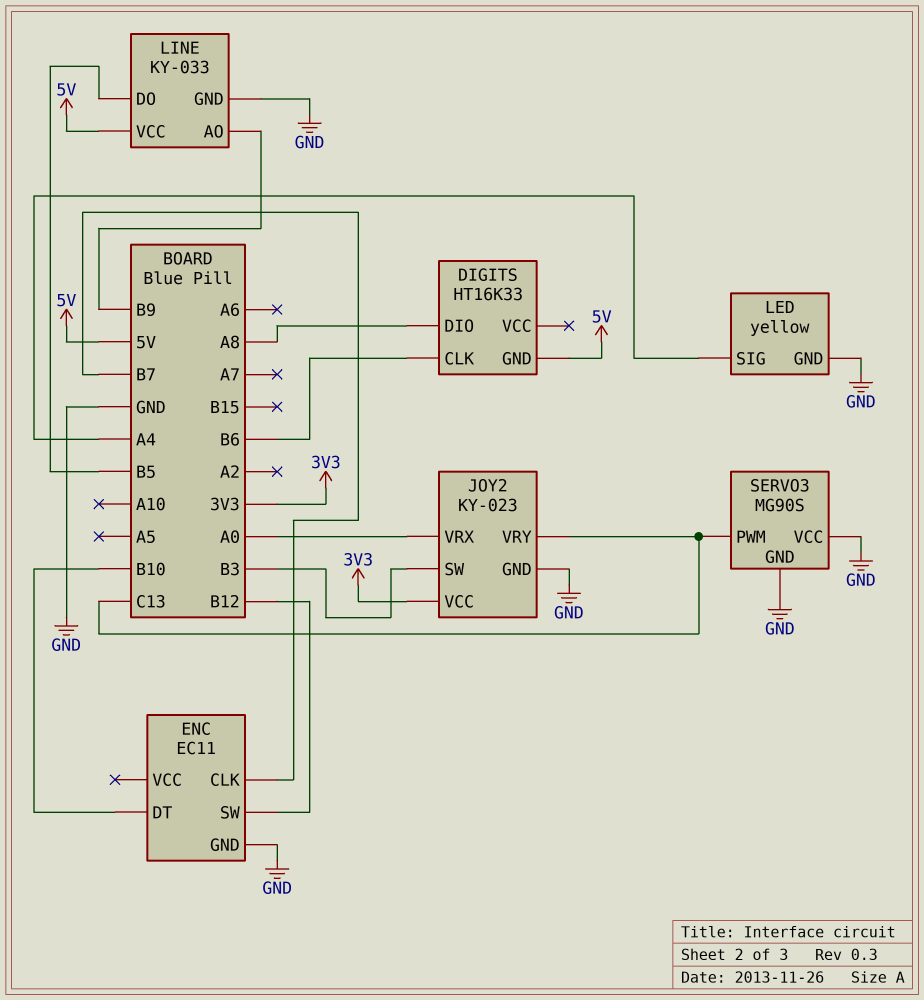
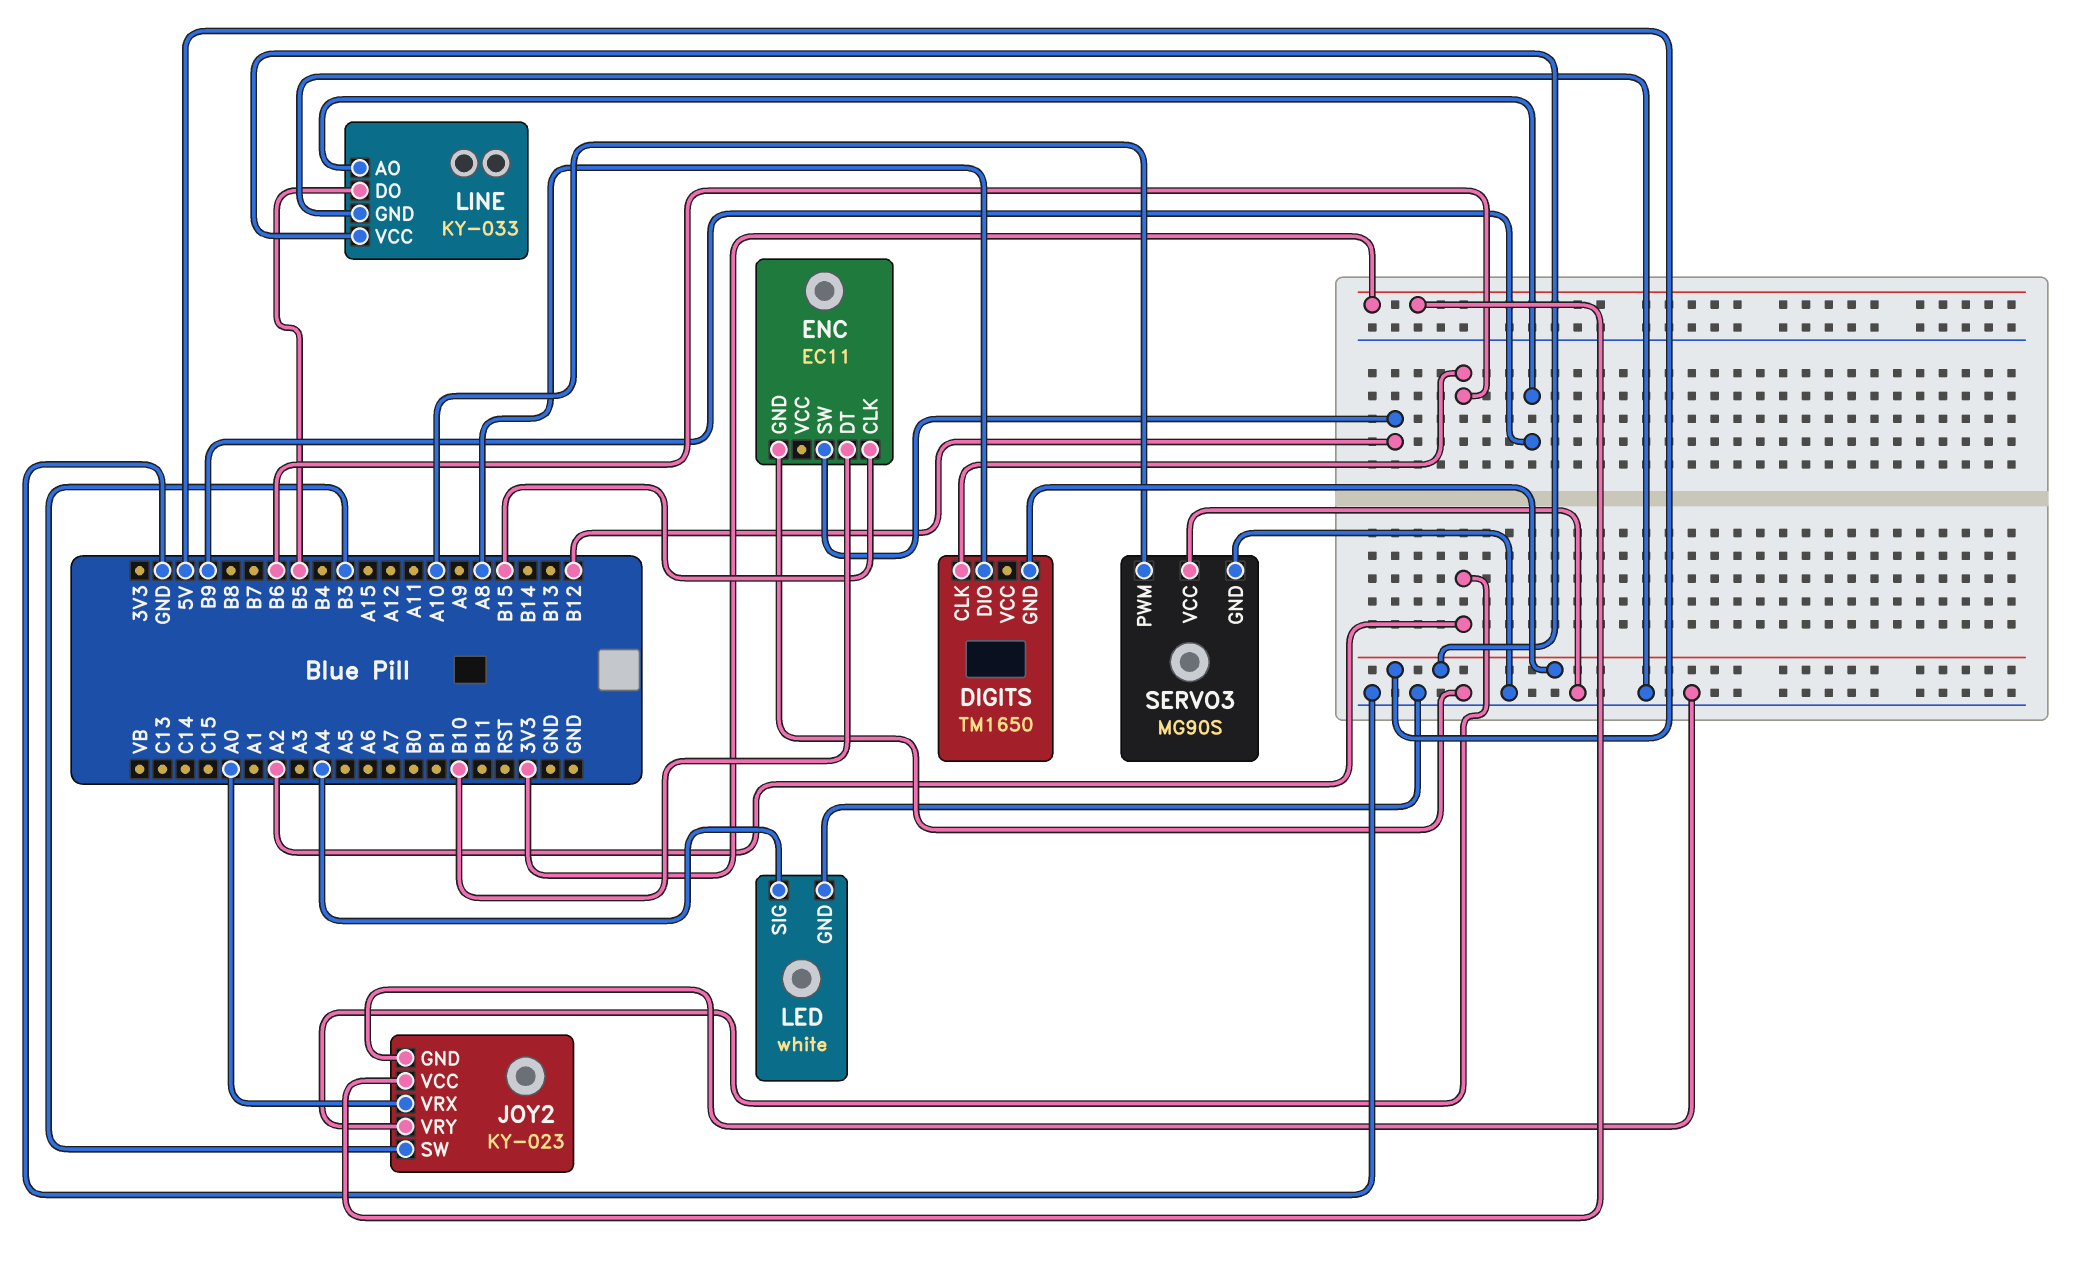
DIGITS: HT16K33 -> TM1650
ENC pin CLK: B7 -> B15
JOY2 pin VRY: C13 -> A2
LED: yellow -> white
SERVO3 pin PWM: C13 -> A10

